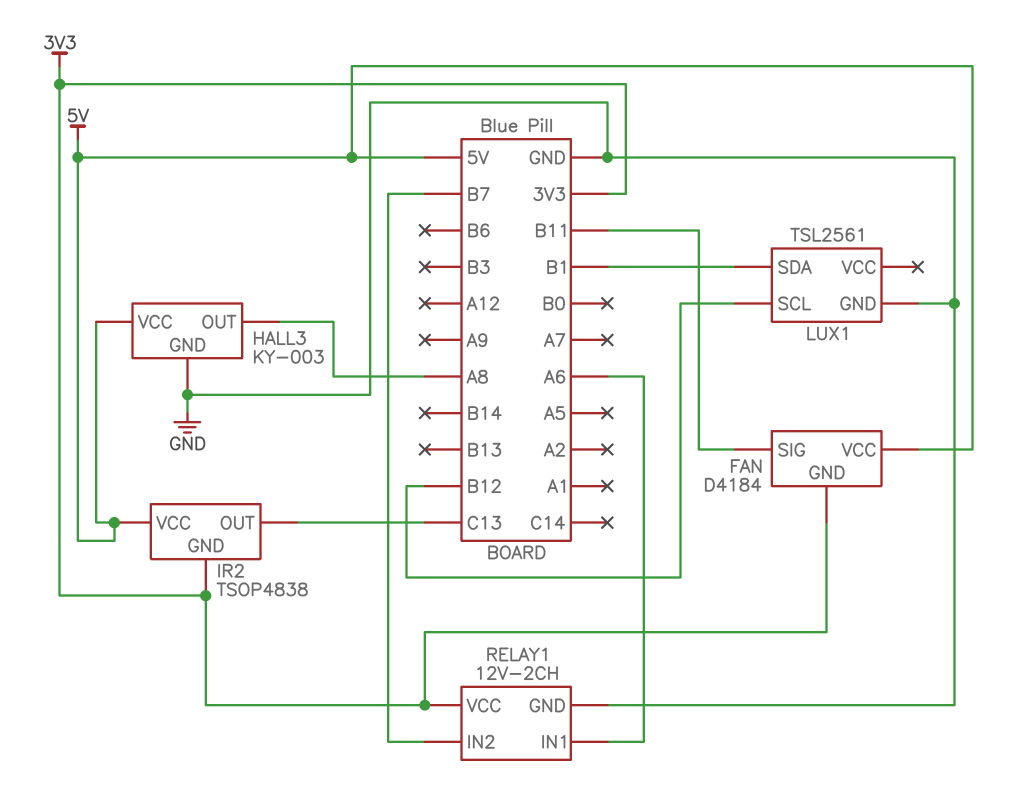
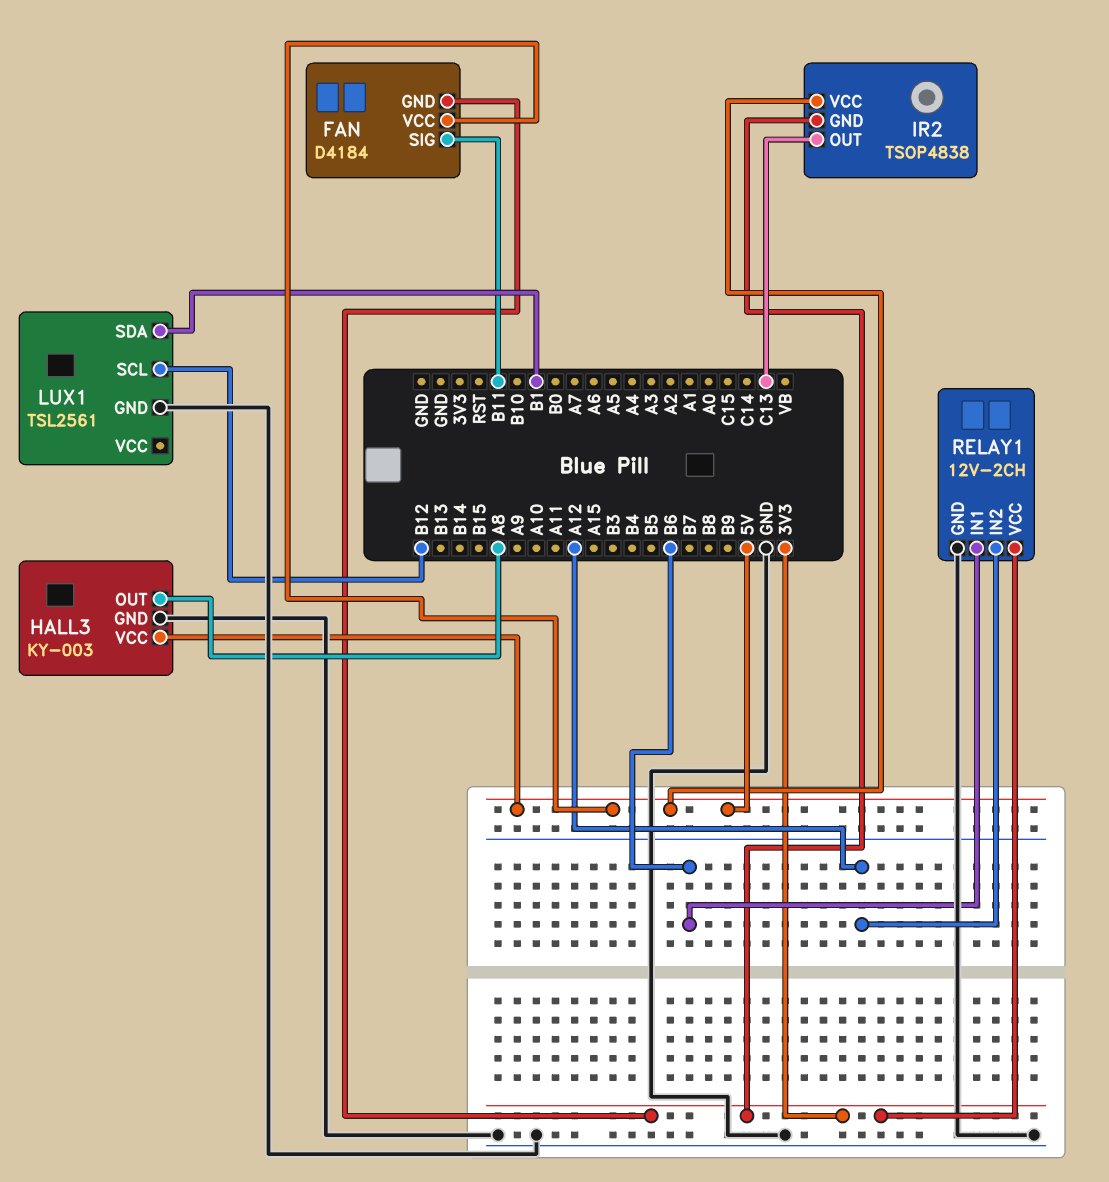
RELAY1 pin IN1: A6 -> B6
RELAY1 pin IN2: B7 -> A12

